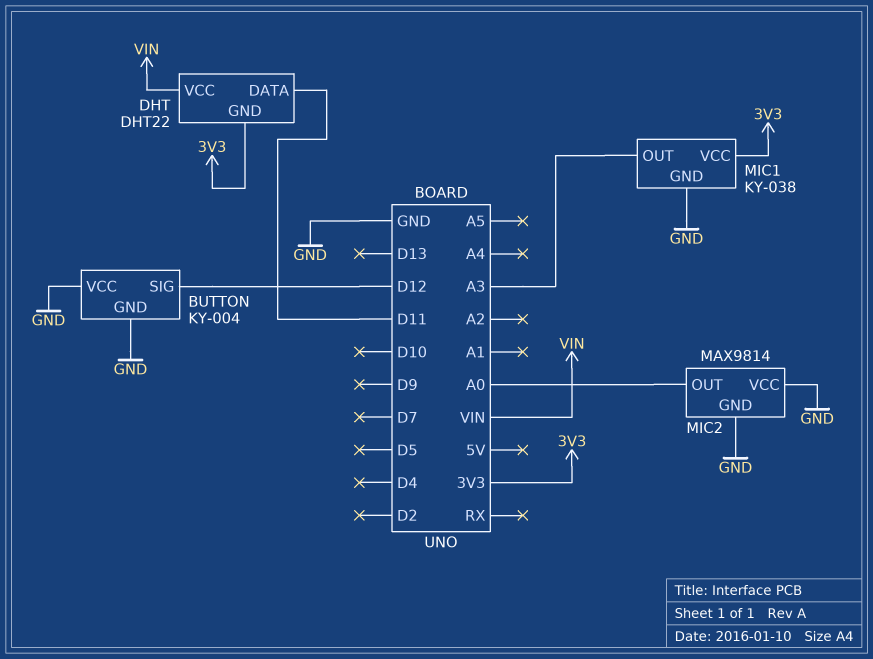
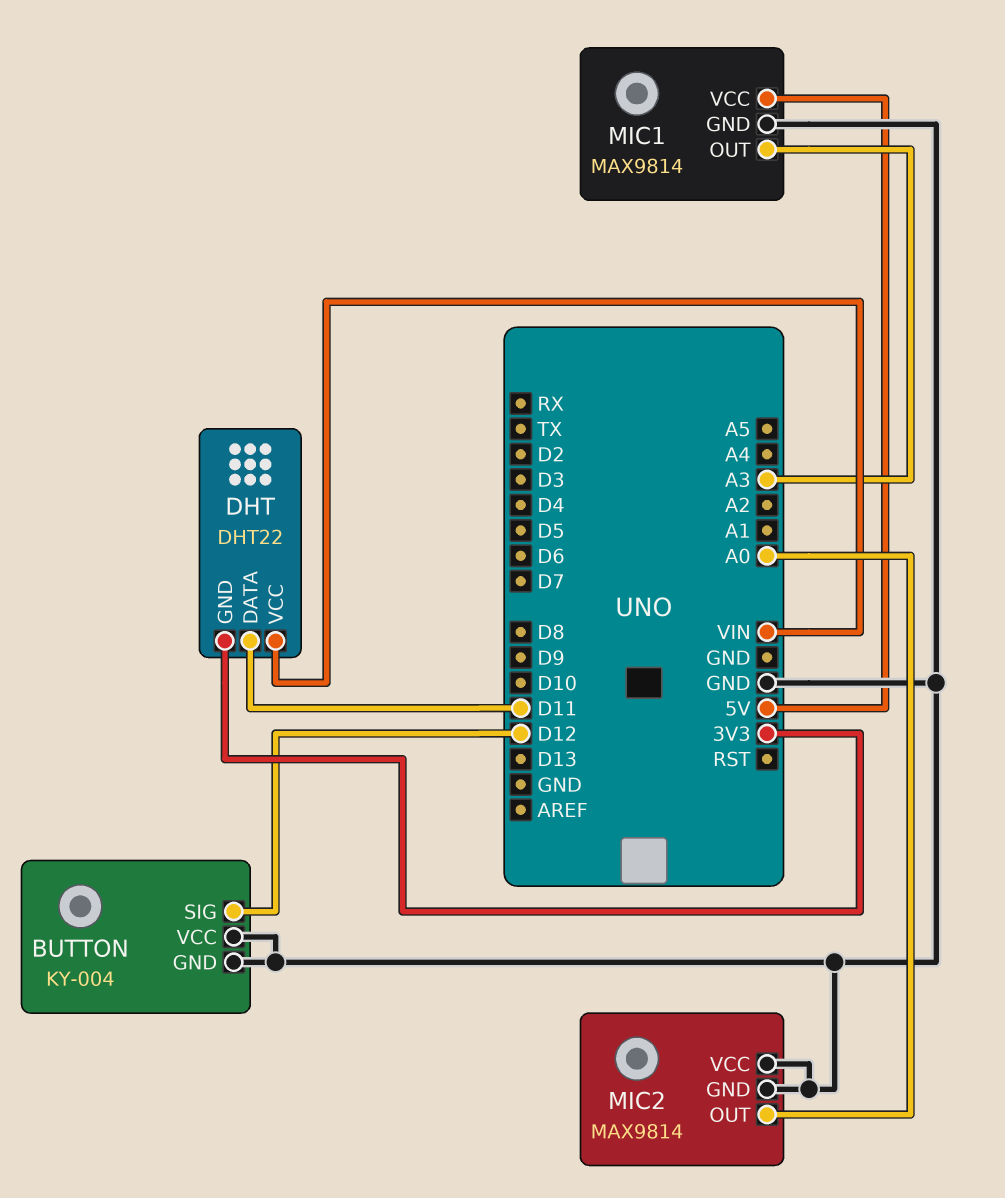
MIC1: KY-038 -> MAX9814
MIC1 pin VCC: 3V3 -> 5V

